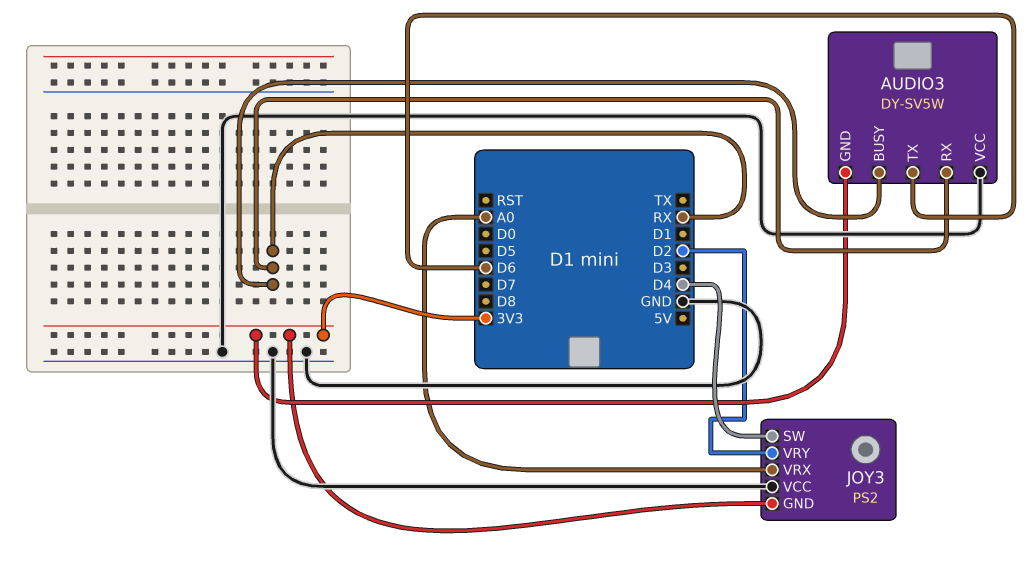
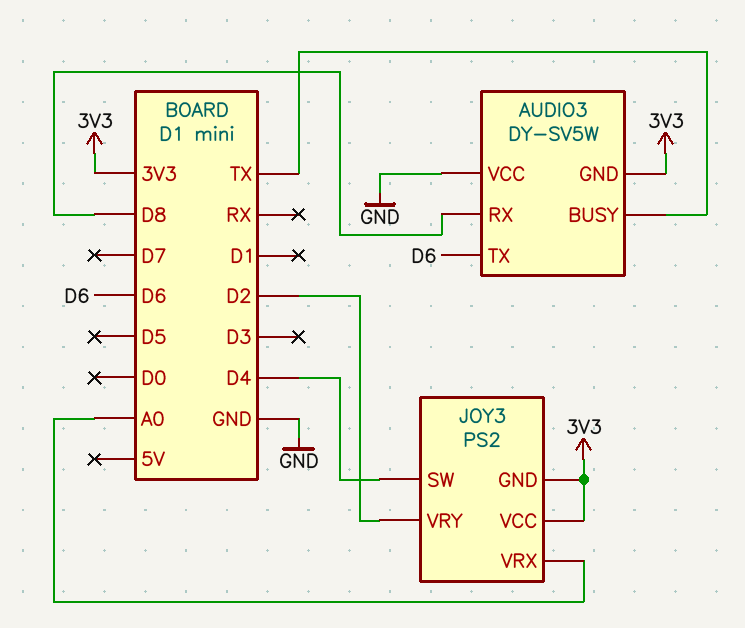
AUDIO3 pin BUSY: RX -> TX
AUDIO3 pin RX: RX -> D8
JOY3 pin VCC: GND -> 3V3

